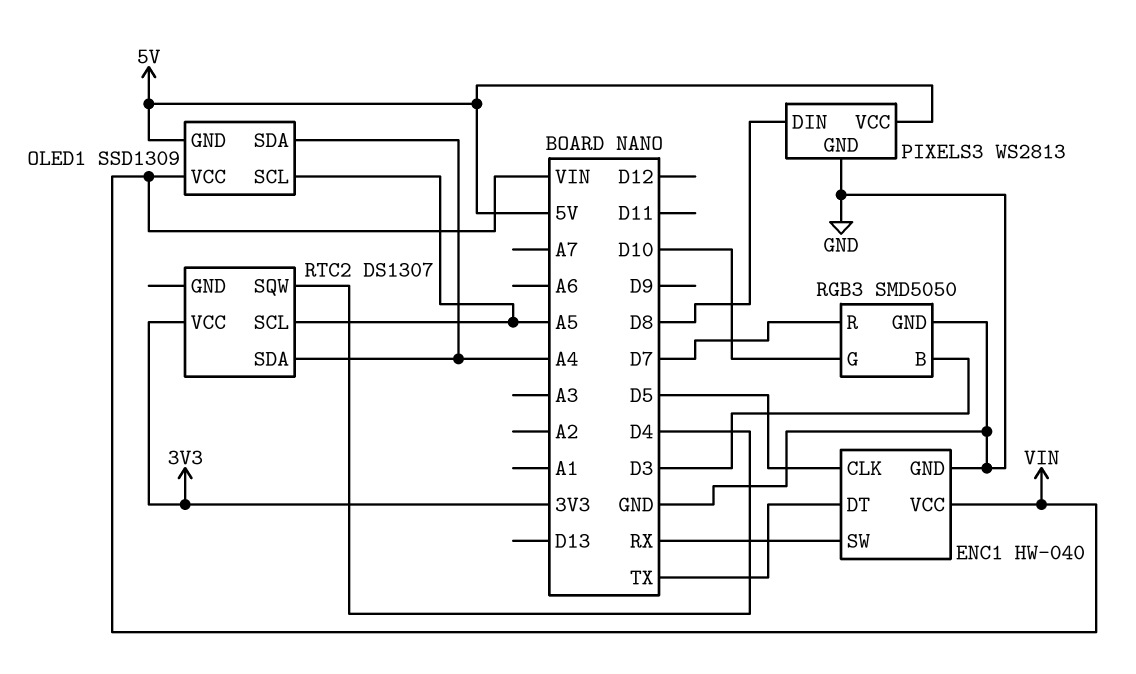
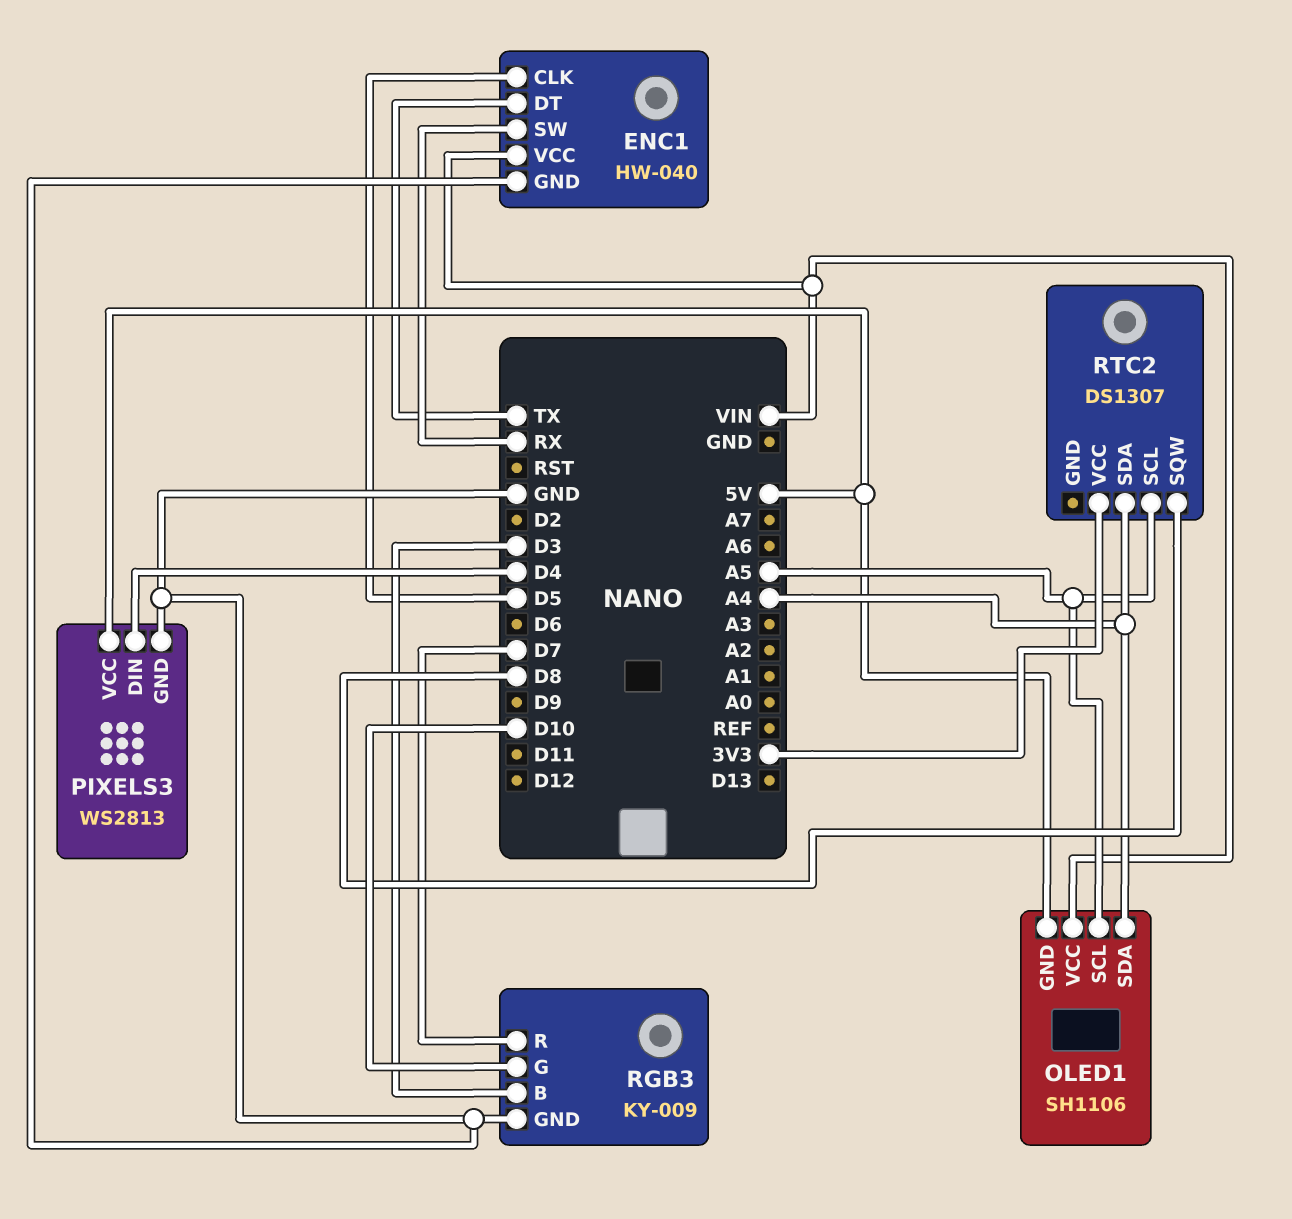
OLED1: SSD1309 -> SH1106
PIXELS3 pin DIN: D8 -> D4
RGB3: SMD5050 -> KY-009
RTC2 pin SQW: D4 -> D8

